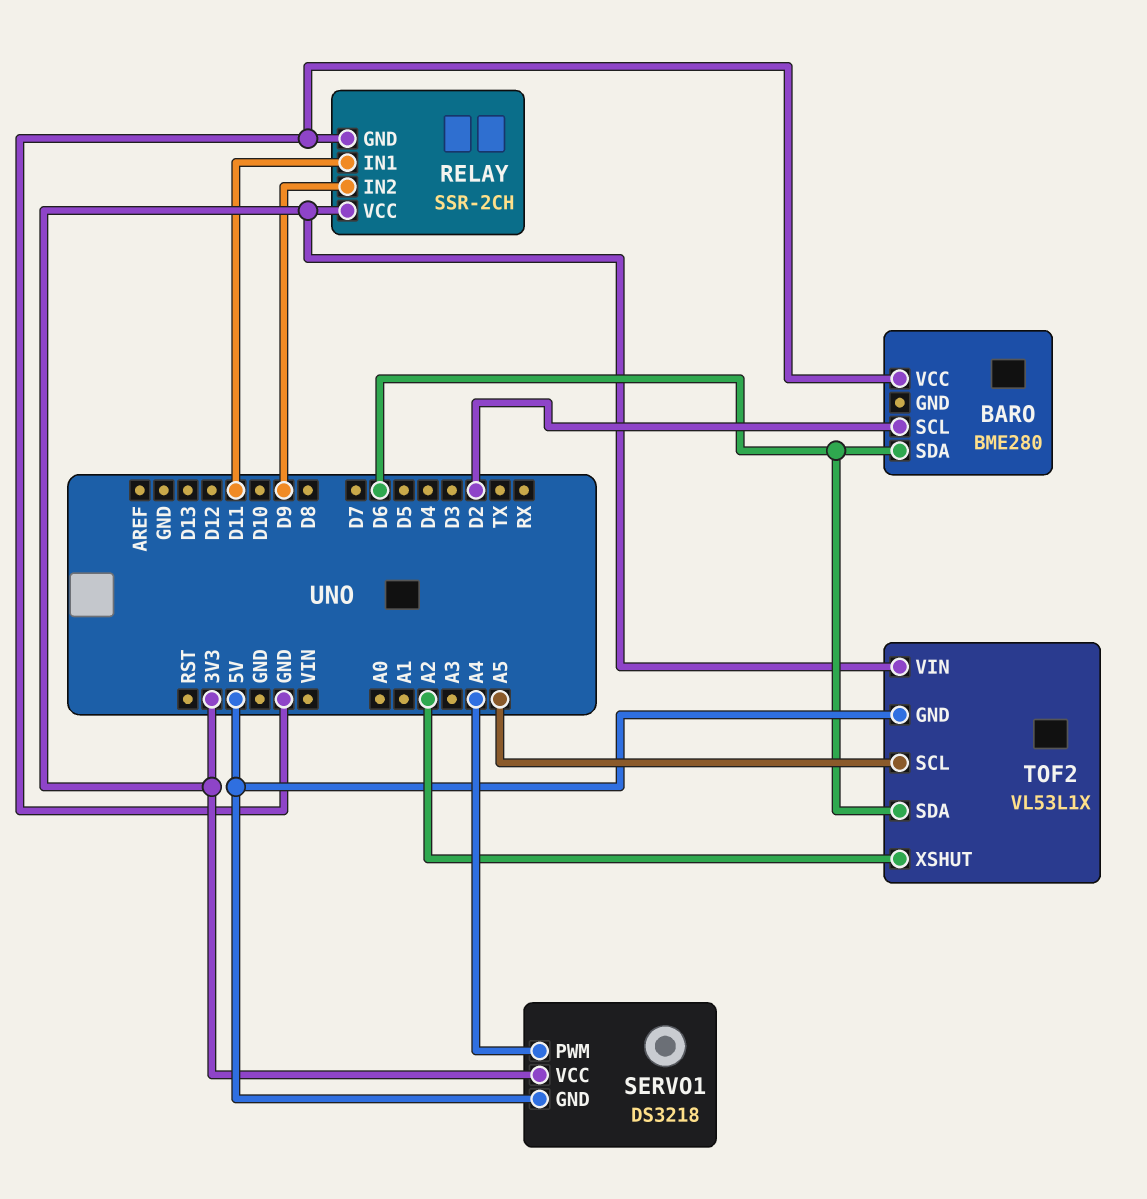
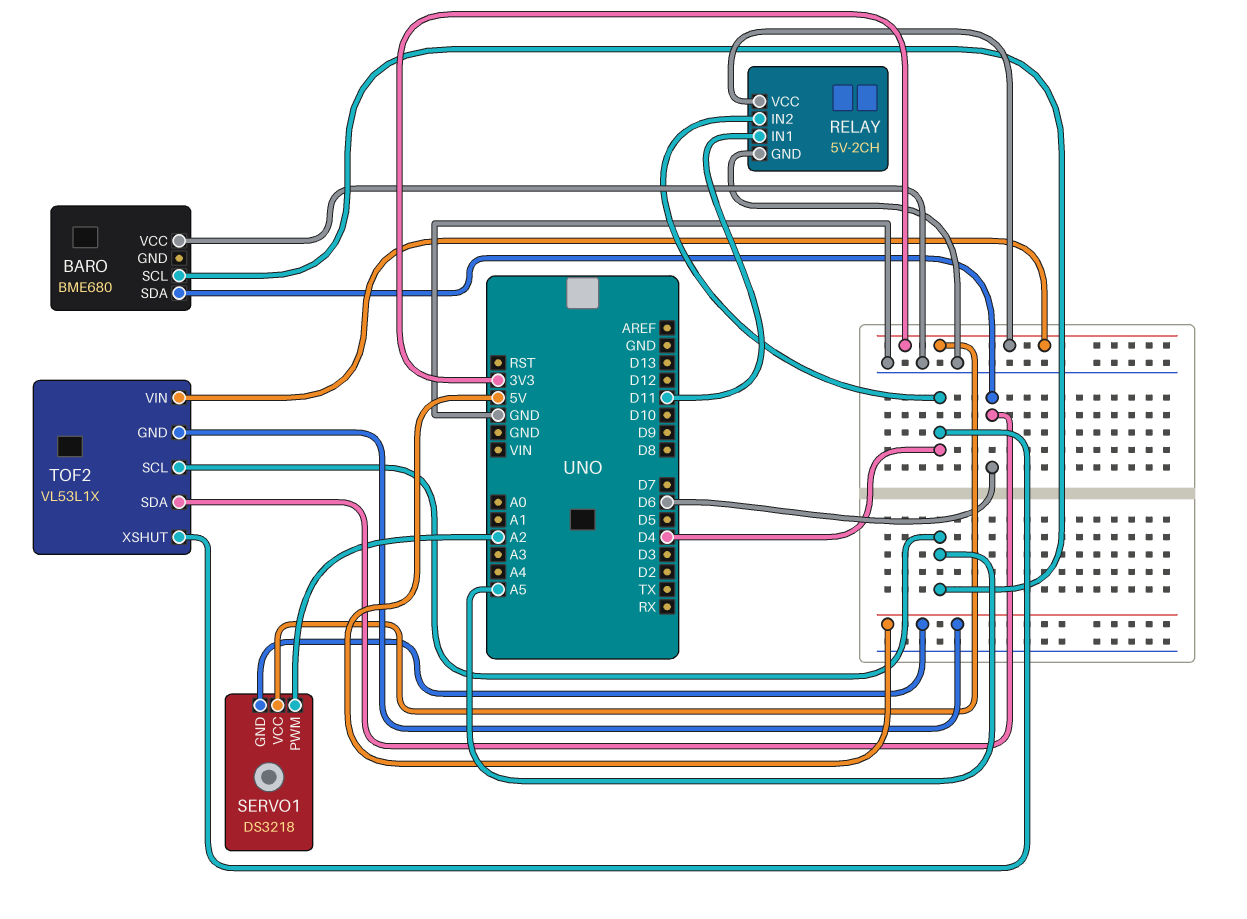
BARO: BME280 -> BME680
BARO pin SCL: D2 -> A5
RELAY: SSR-2CH -> 5V-2CH
RELAY pin IN2: D9 -> D4
SERVO1 pin PWM: A4 -> A2
TOF2 pin XSHUT: A2 -> D4

